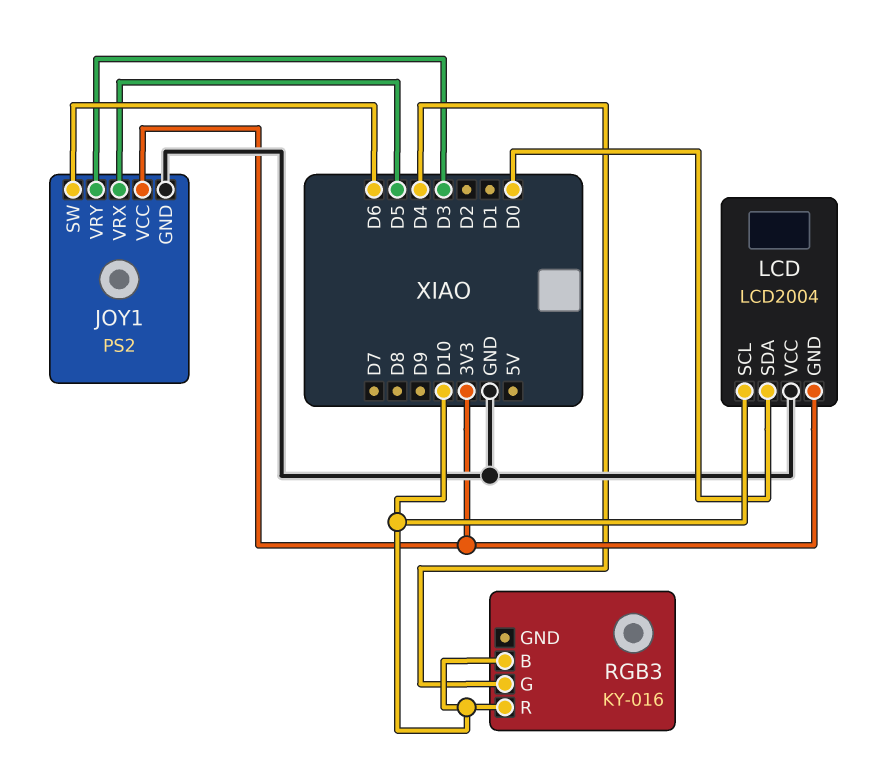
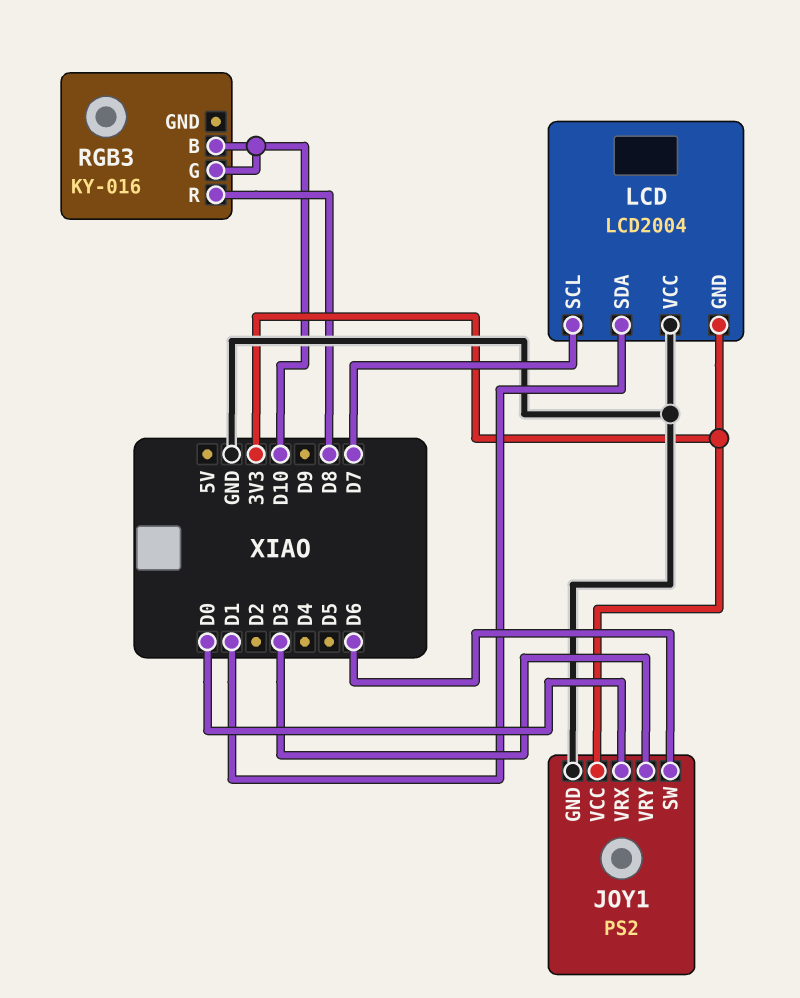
JOY1 pin VRX: D5 -> D0
LCD pin SCL: D10 -> D7
LCD pin SDA: D0 -> D1
RGB3 pin G: D4 -> D10
RGB3 pin R: D10 -> D8

